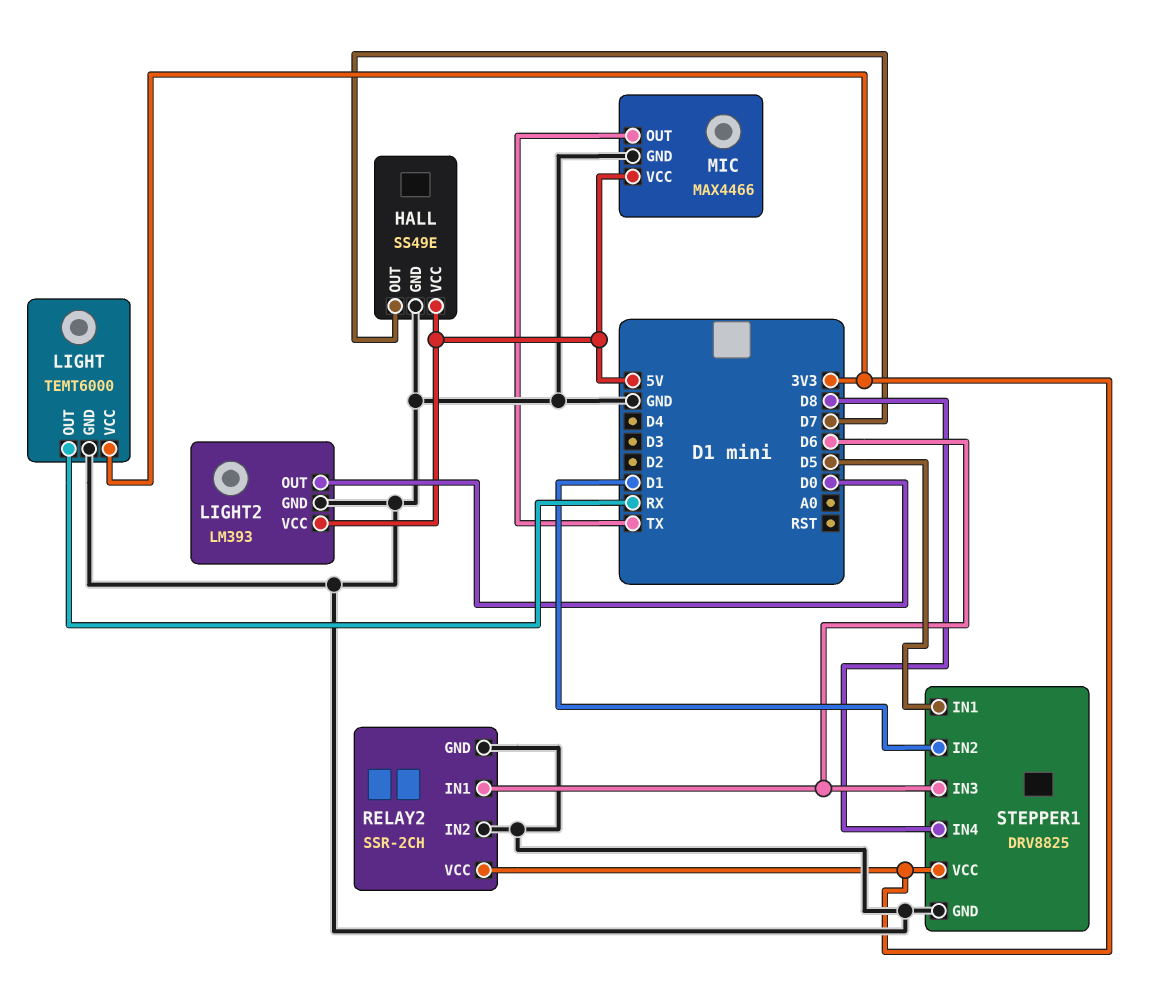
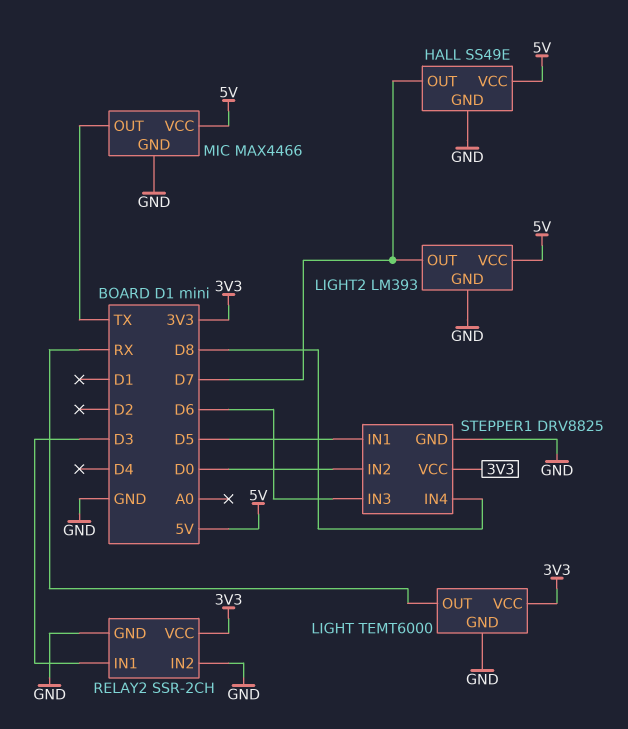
LIGHT2 pin OUT: D0 -> D7
RELAY2 pin IN1: D6 -> D3
STEPPER1 pin IN2: D1 -> D0

